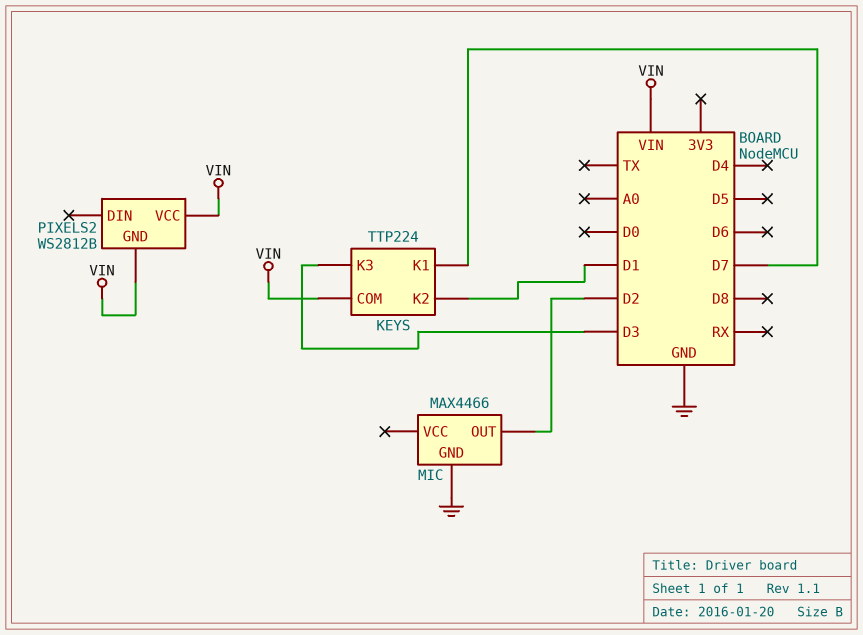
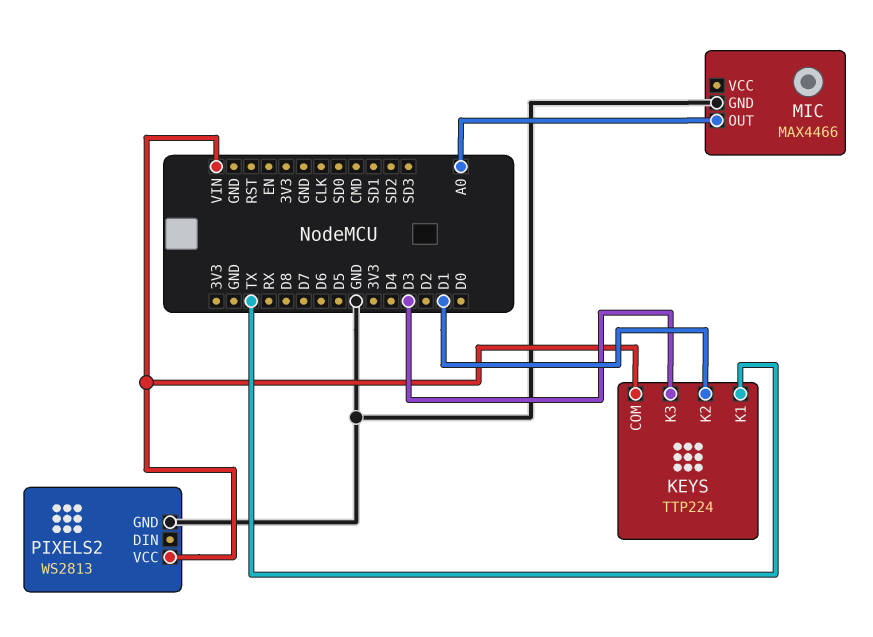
KEYS pin K1: D7 -> TX
MIC pin OUT: D2 -> A0
PIXELS2: WS2812B -> WS2813
PIXELS2 pin GND: VIN -> GND

